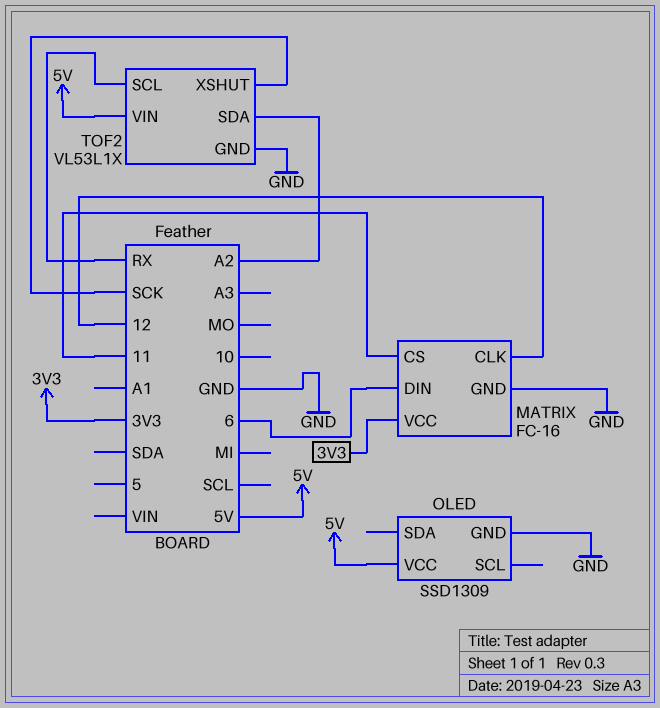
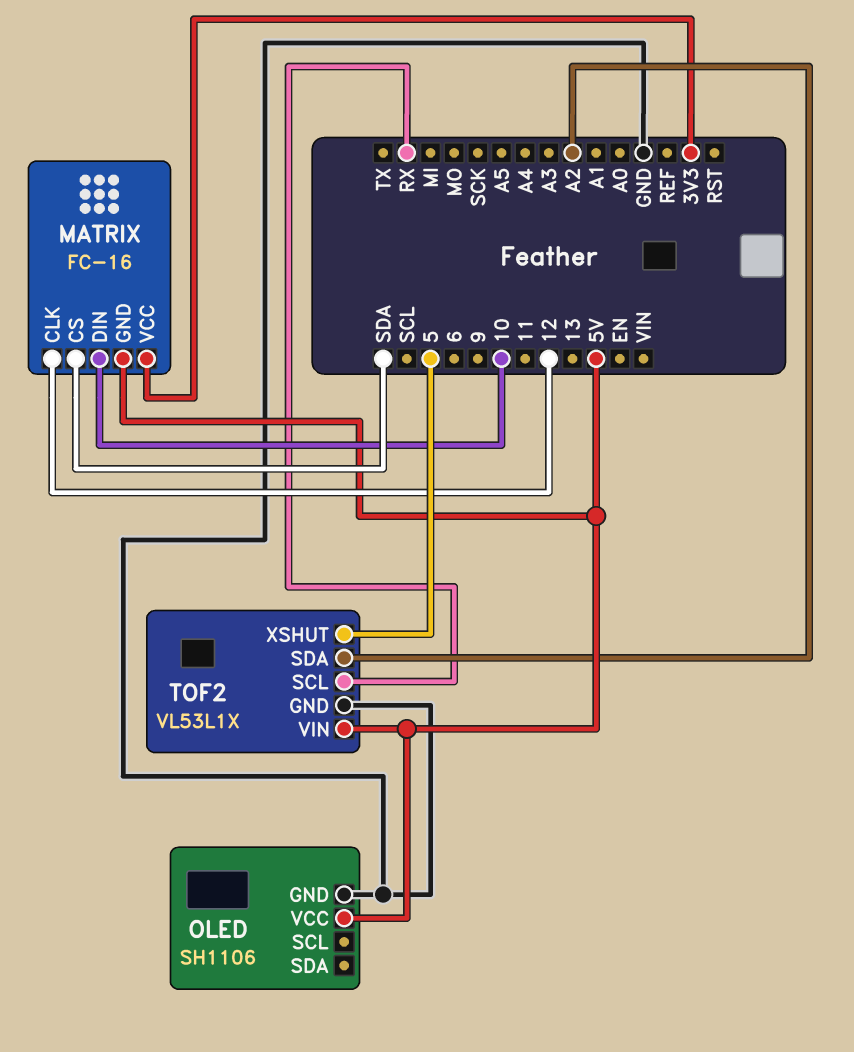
MATRIX pin CS: 11 -> SDA
MATRIX pin DIN: 6 -> 10
MATRIX pin GND: GND -> 5V
OLED: SSD1309 -> SH1106
TOF2 pin XSHUT: SCK -> 5

